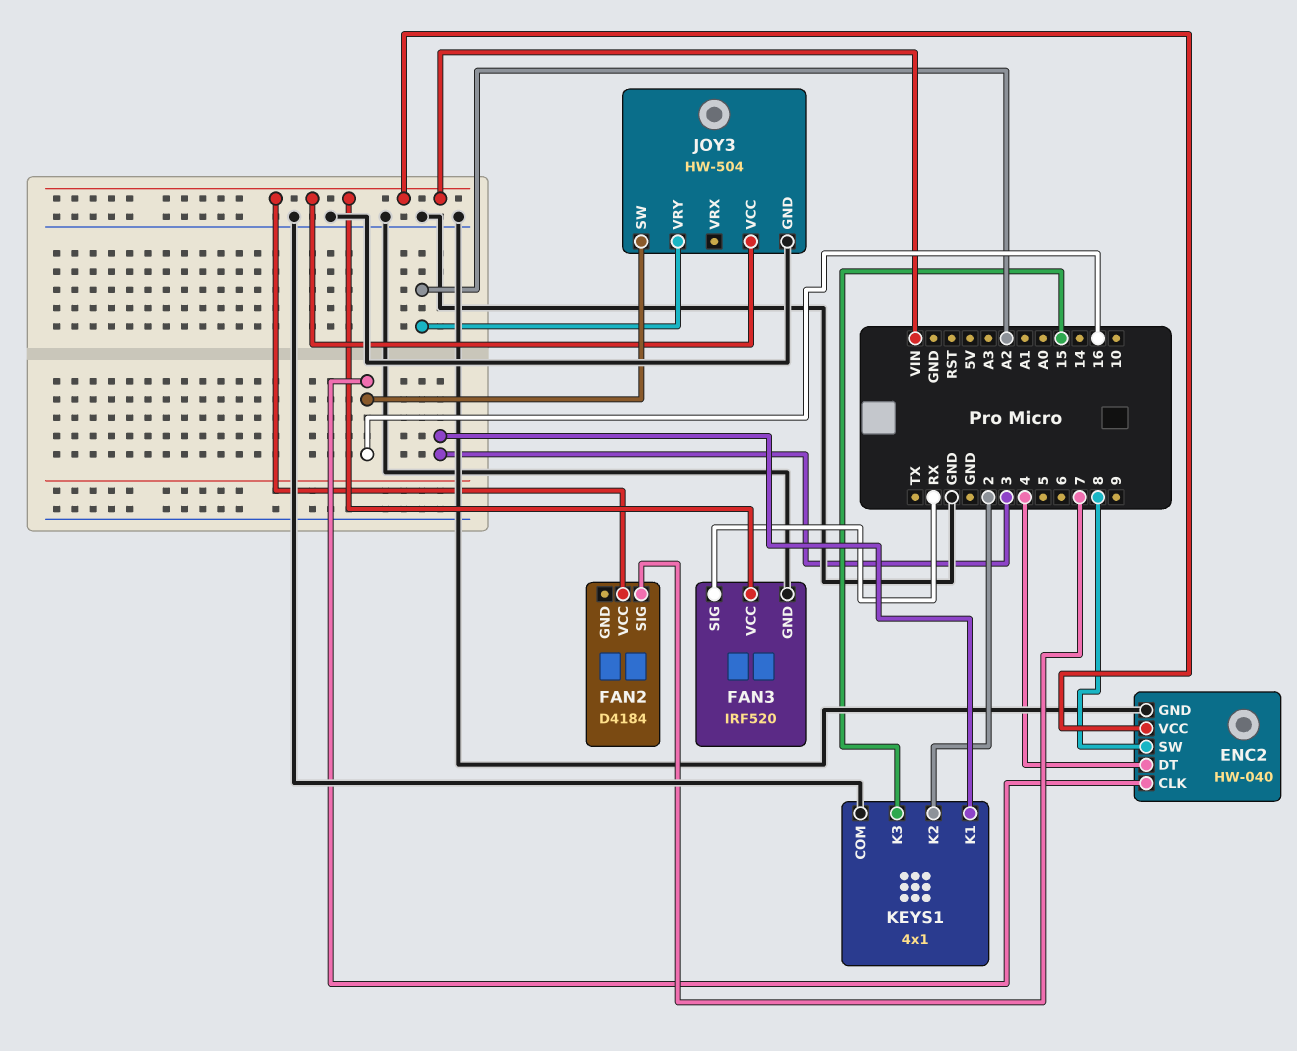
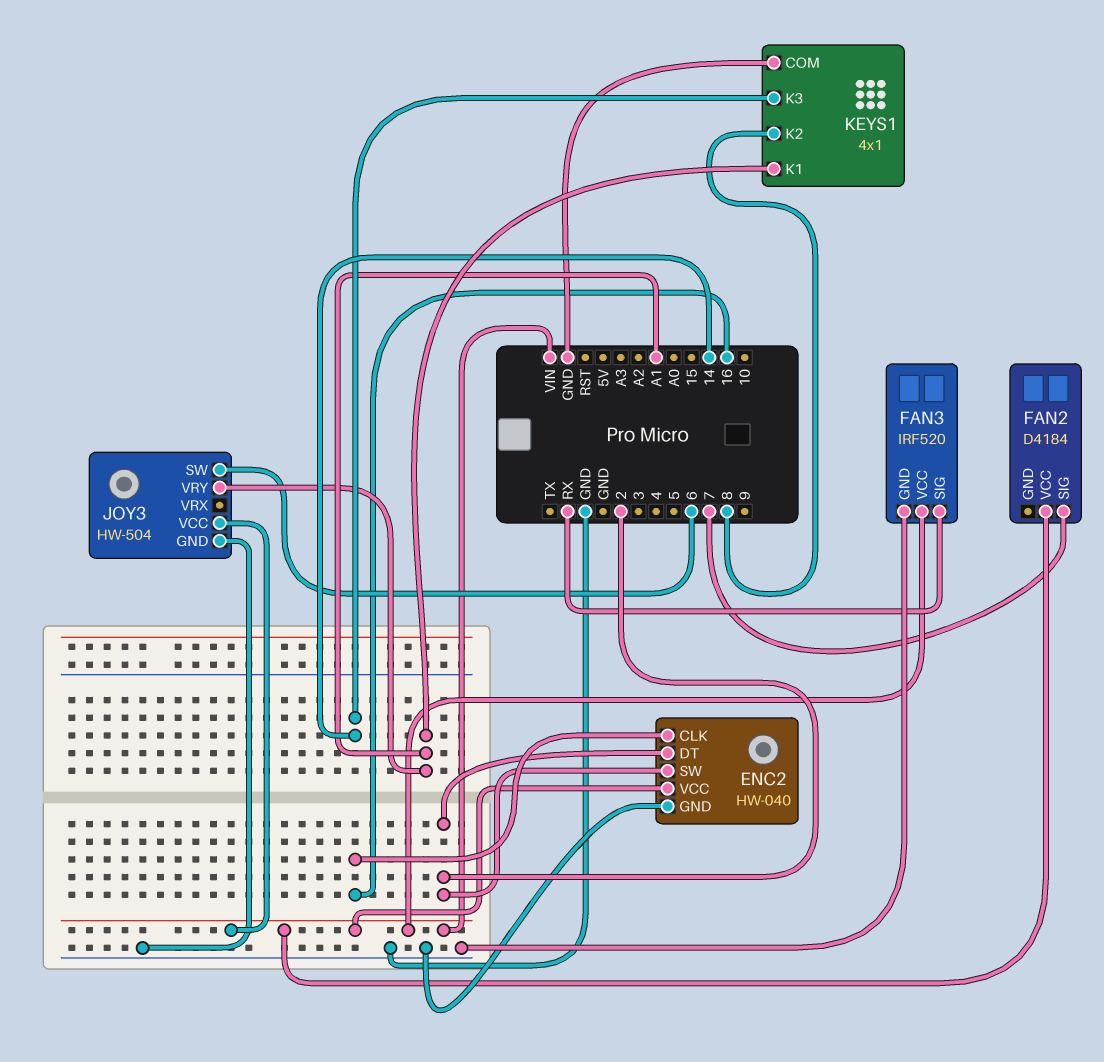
ENC2 pin DT: 4 -> 2
ENC2 pin SW: 8 -> 2
JOY3 pin SW: 16 -> 6
JOY3 pin VRY: A2 -> A1
KEYS1 pin K1: 3 -> A1
KEYS1 pin K2: 2 -> 8
KEYS1 pin K3: 15 -> 14

